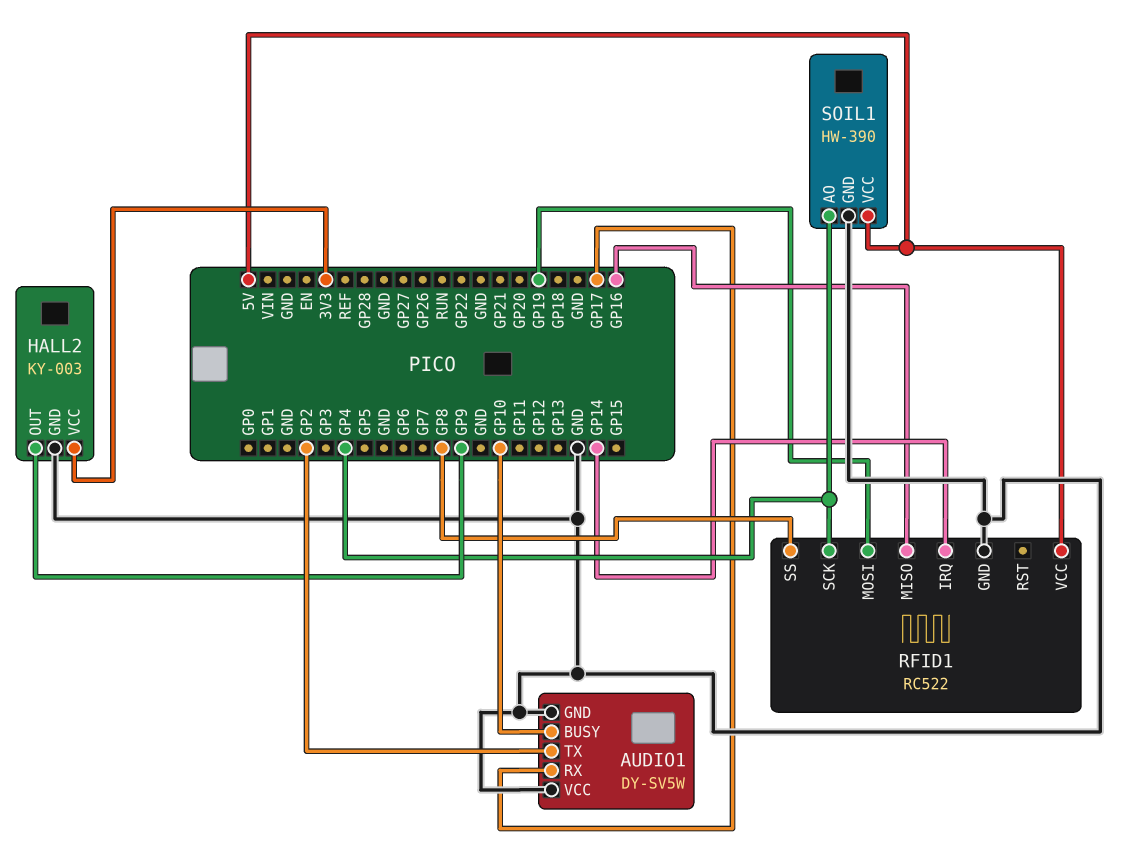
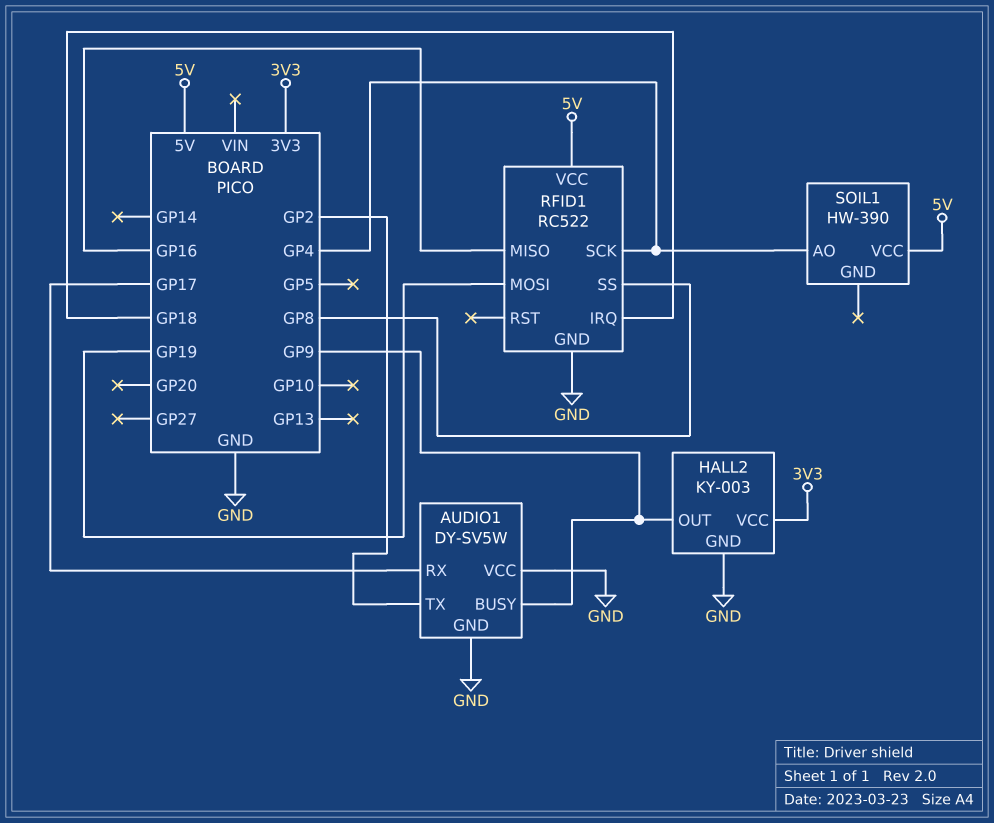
AUDIO1 pin BUSY: GP10 -> GP9
RFID1 pin IRQ: GP14 -> GP18
SOIL1 pin GND: GND -> none

